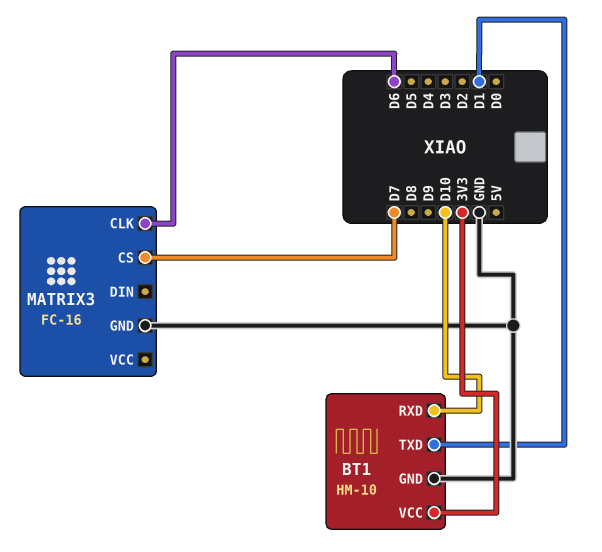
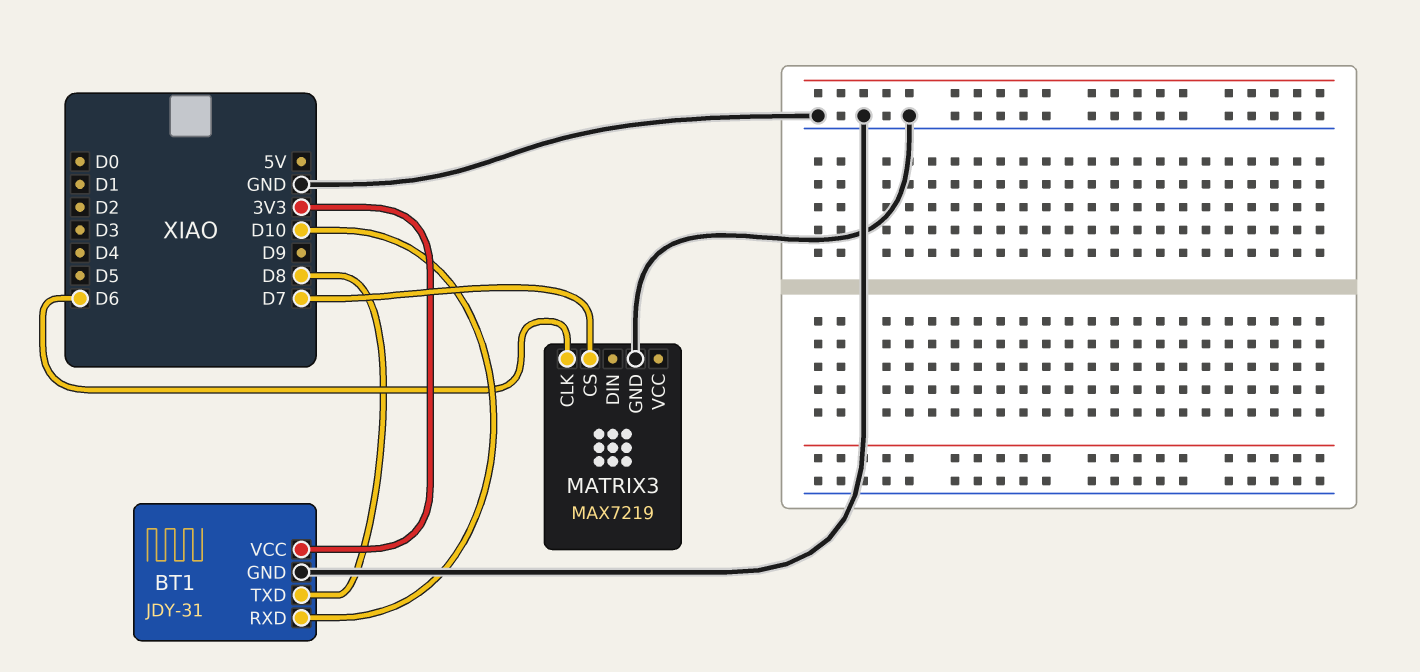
BT1: HM-10 -> JDY-31
BT1 pin TXD: D1 -> D8
MATRIX3: FC-16 -> MAX7219

